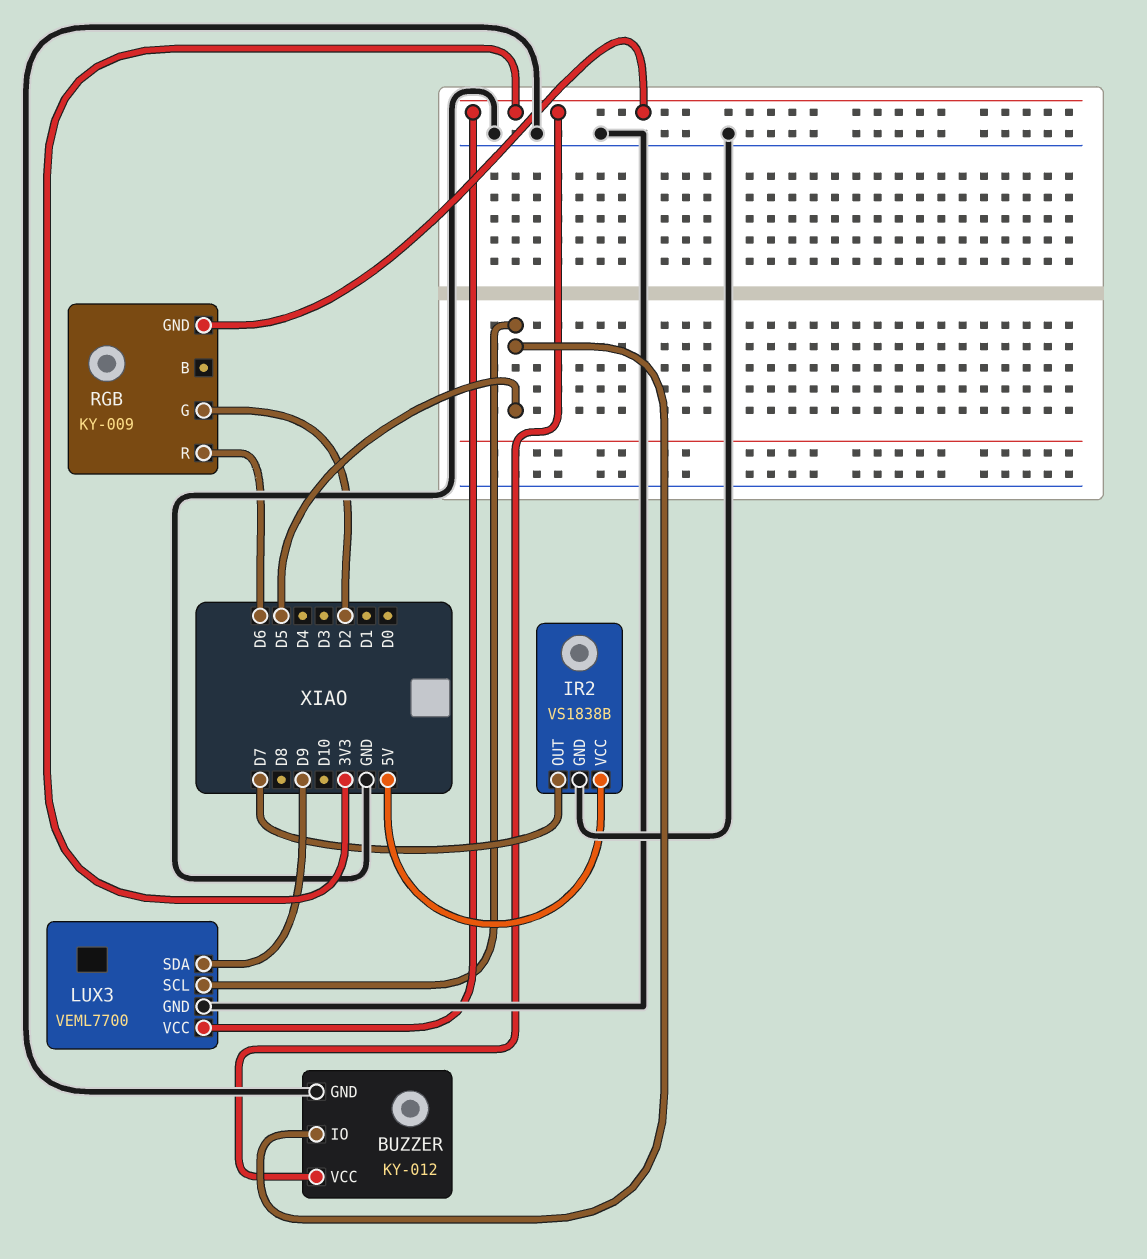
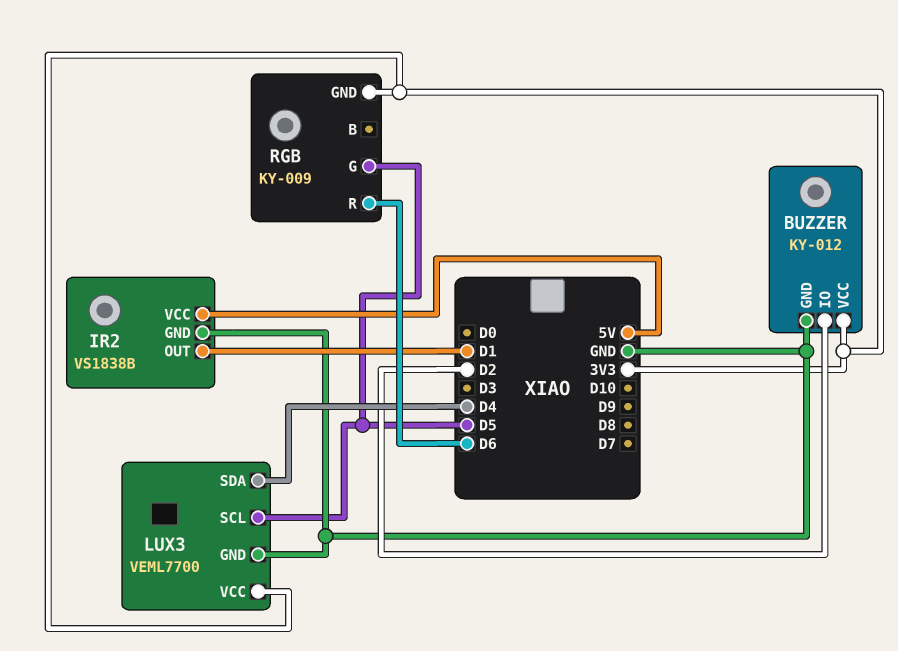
BUZZER pin IO: D5 -> D2
IR2 pin OUT: D7 -> D1
LUX3 pin SDA: D9 -> D4
RGB pin G: D2 -> D5

